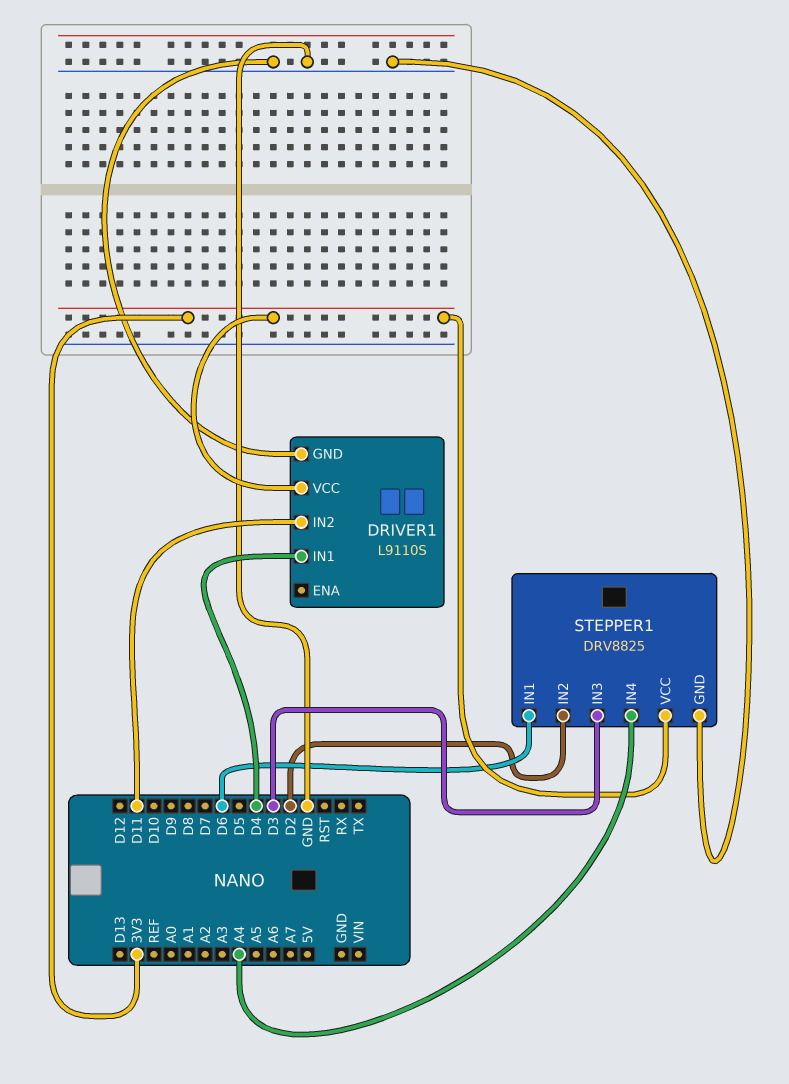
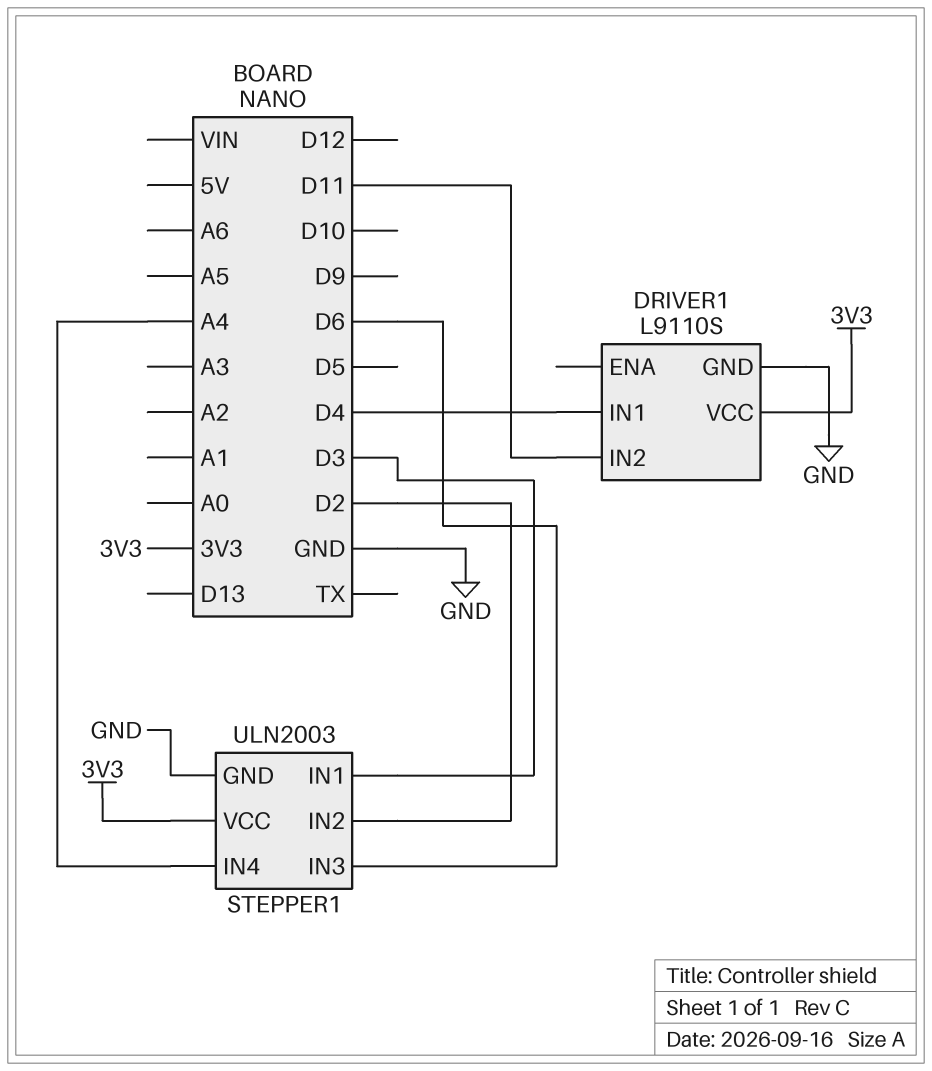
STEPPER1: DRV8825 -> ULN2003
STEPPER1 pin IN1: D6 -> D3
STEPPER1 pin IN3: D3 -> D6

